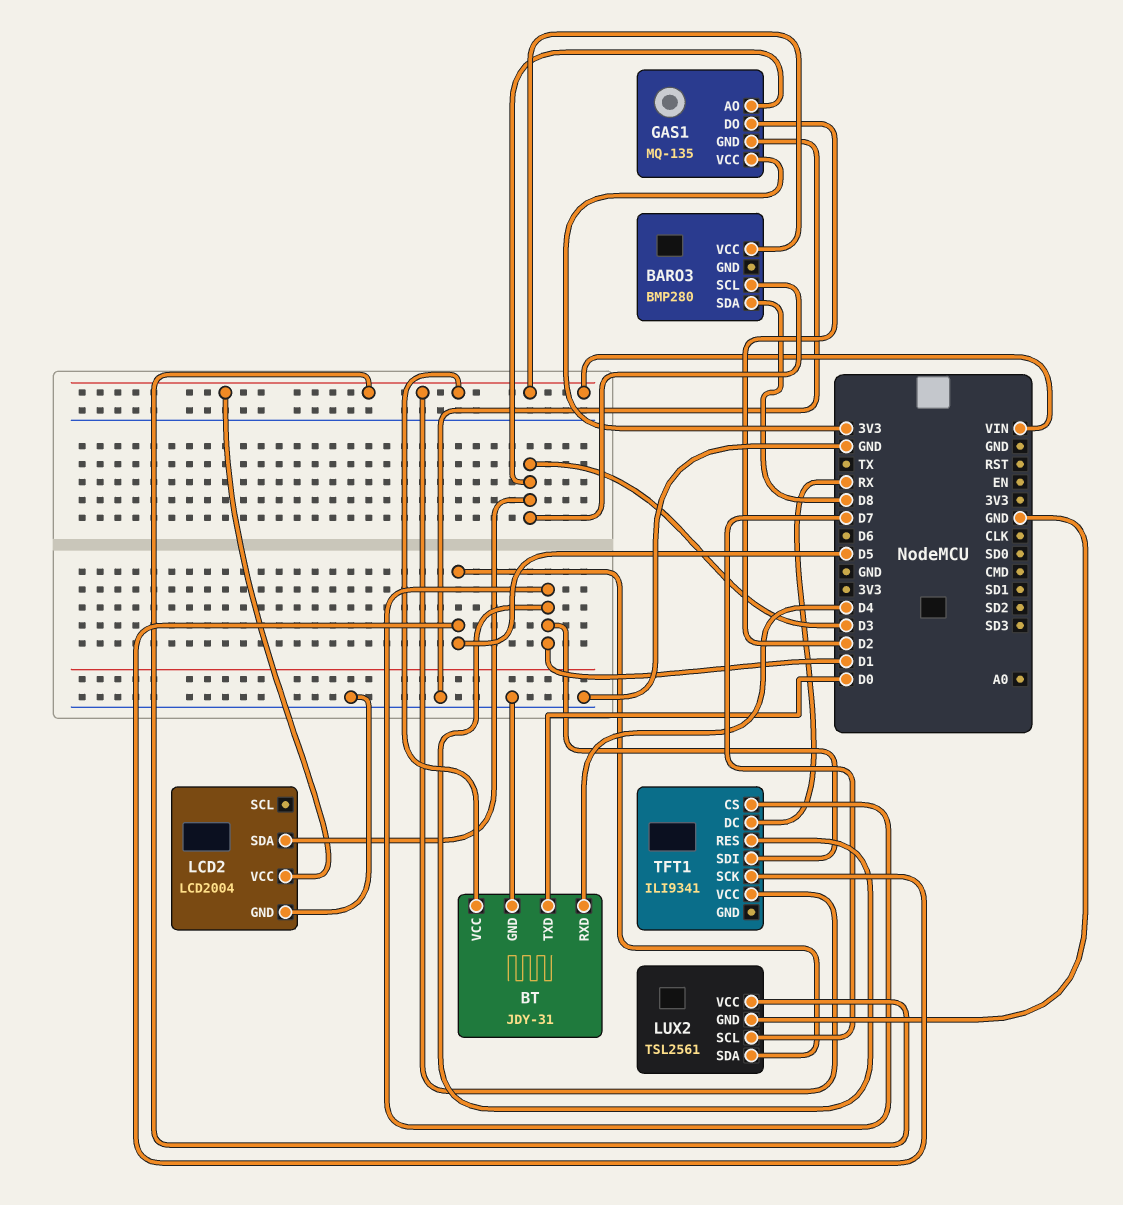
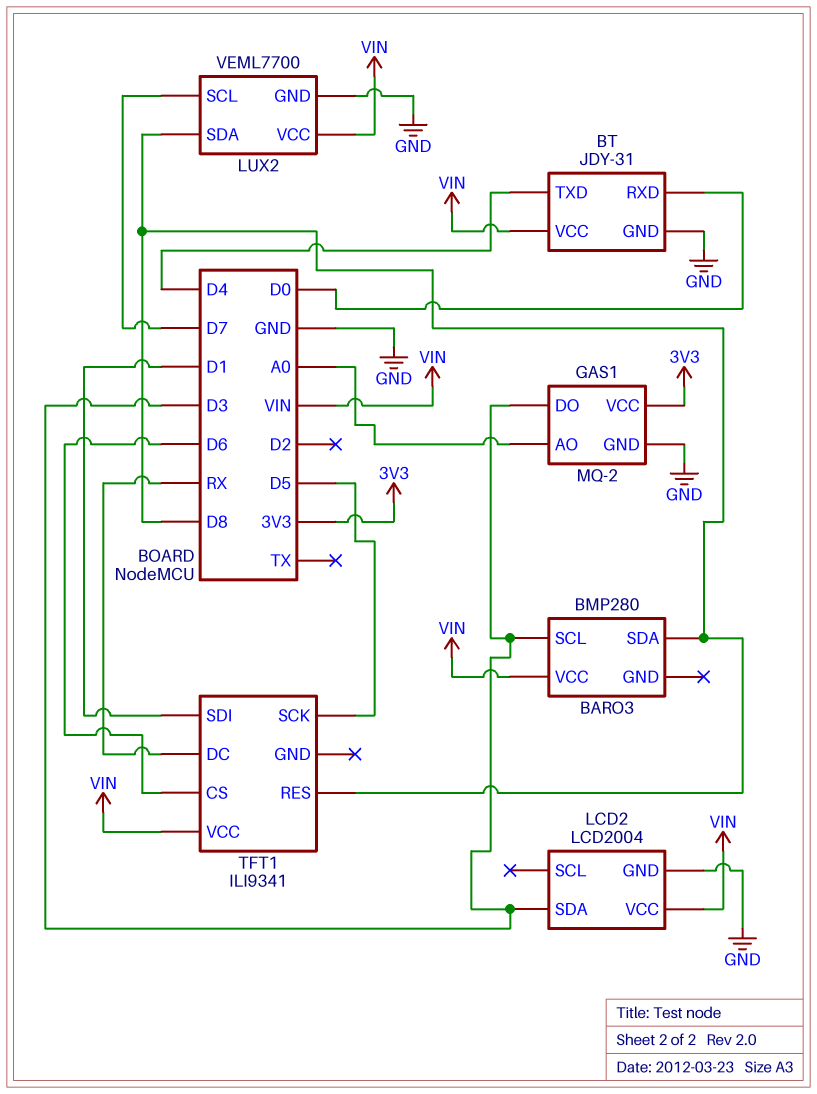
BT pin RXD: D4 -> D0
BT pin TXD: D0 -> D4
GAS1: MQ-135 -> MQ-2
GAS1 pin AO: D3 -> A0
GAS1 pin DO: D2 -> D3
LUX2: TSL2561 -> VEML7700
LUX2 pin SDA: D5 -> D8
TFT1 pin CS: D1 -> D6
TFT1 pin RES: D1 -> D8

